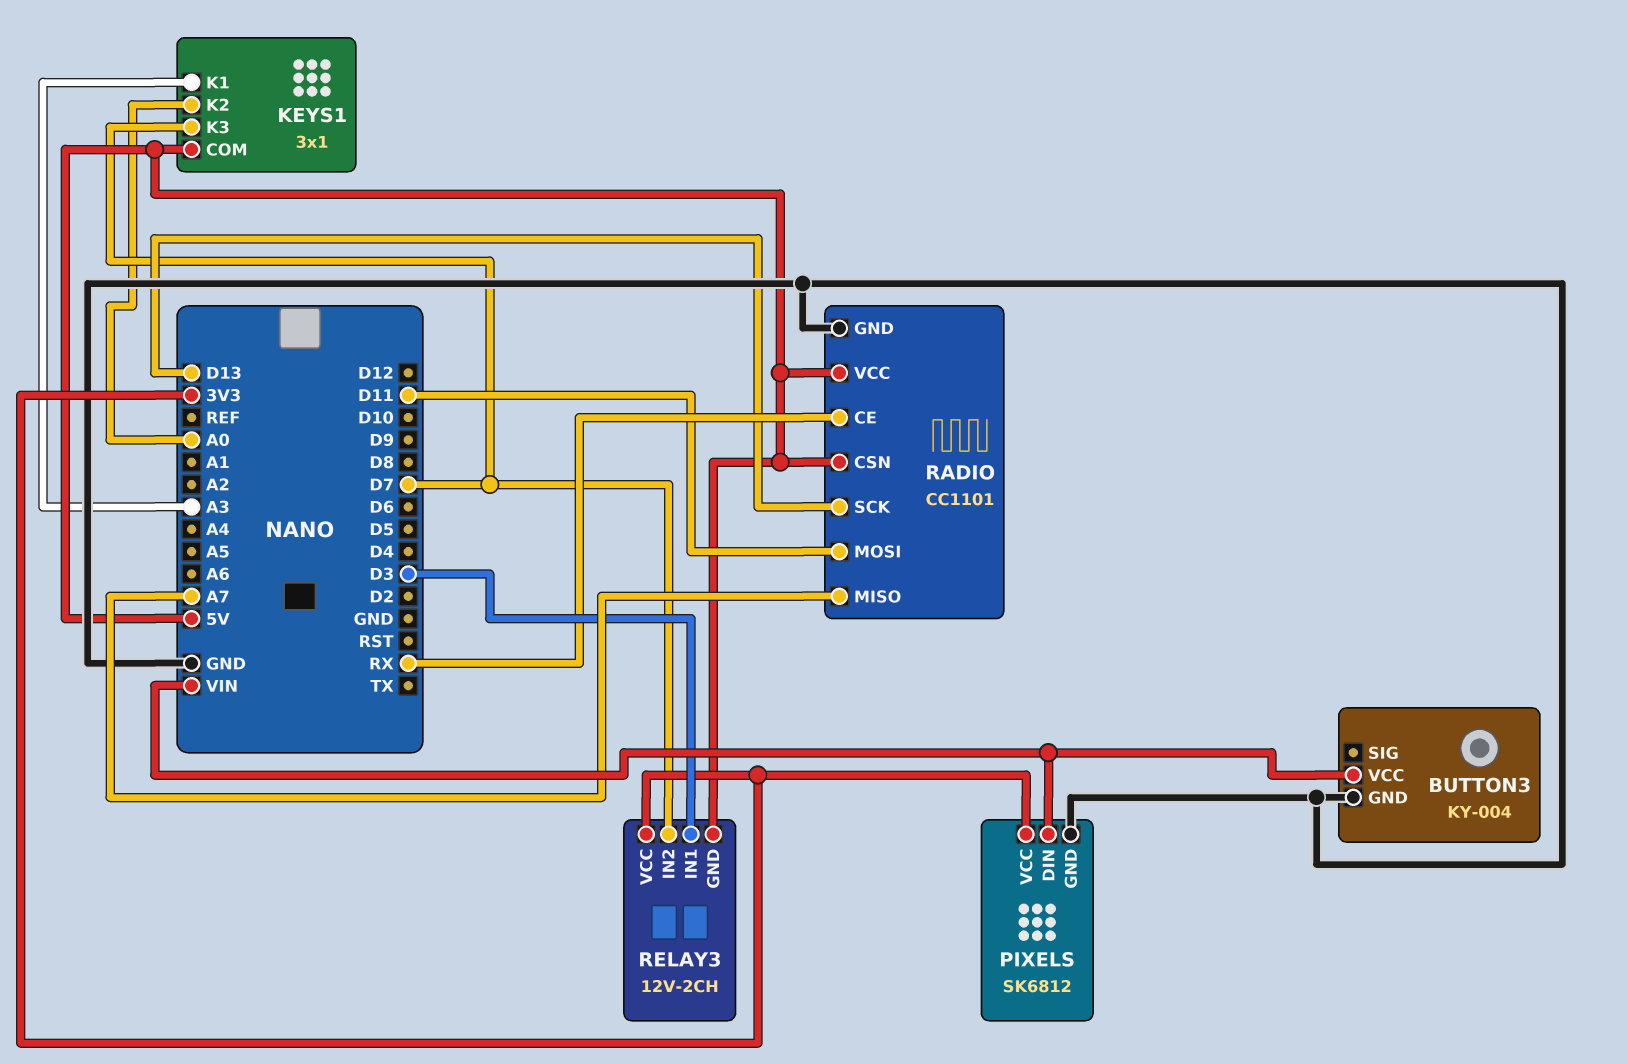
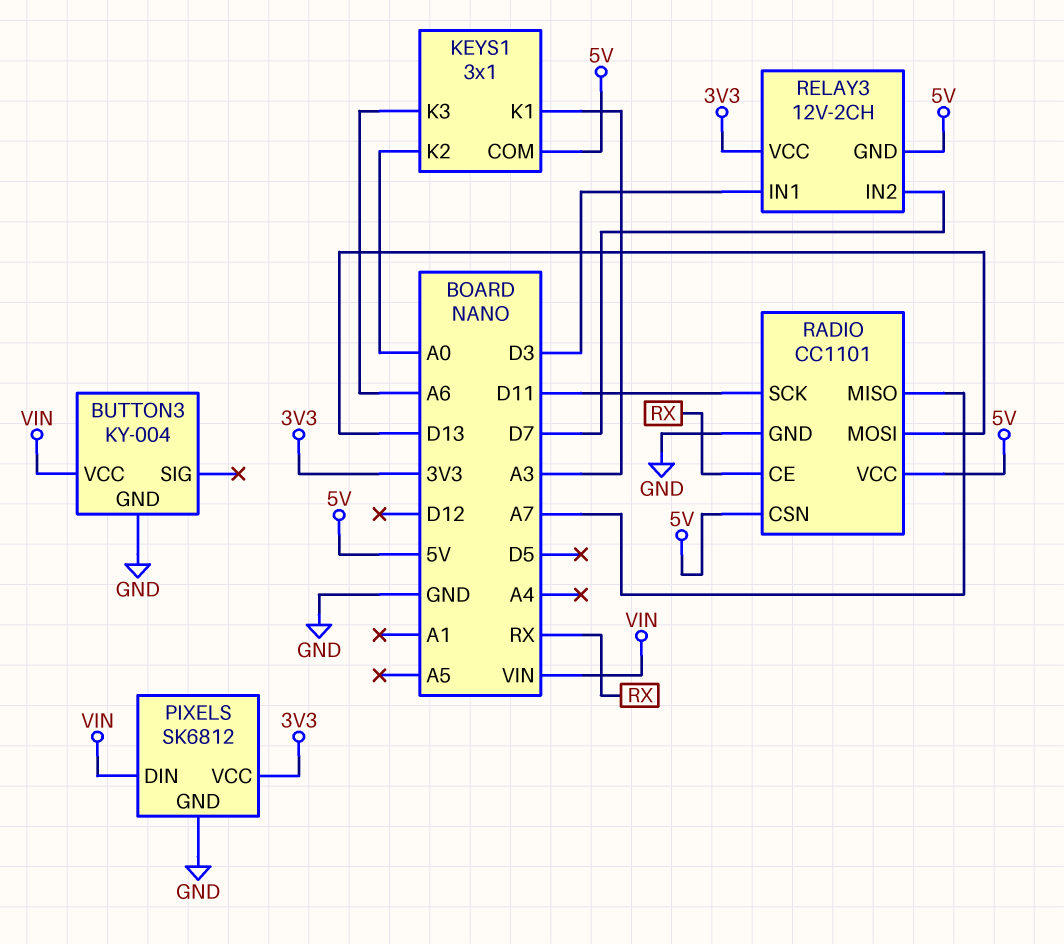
KEYS1 pin K3: D7 -> A6
RADIO pin MOSI: D11 -> D13
RADIO pin SCK: D13 -> D11

